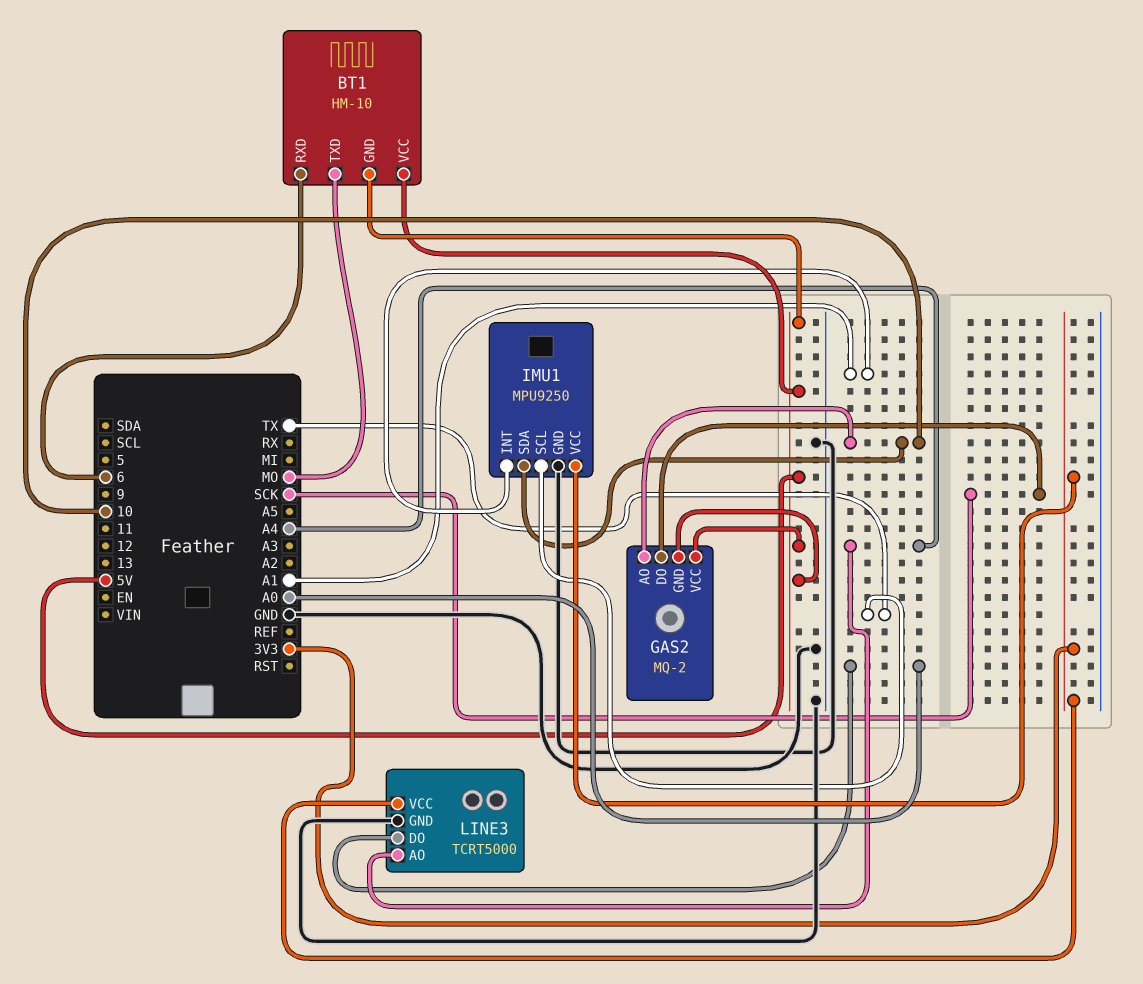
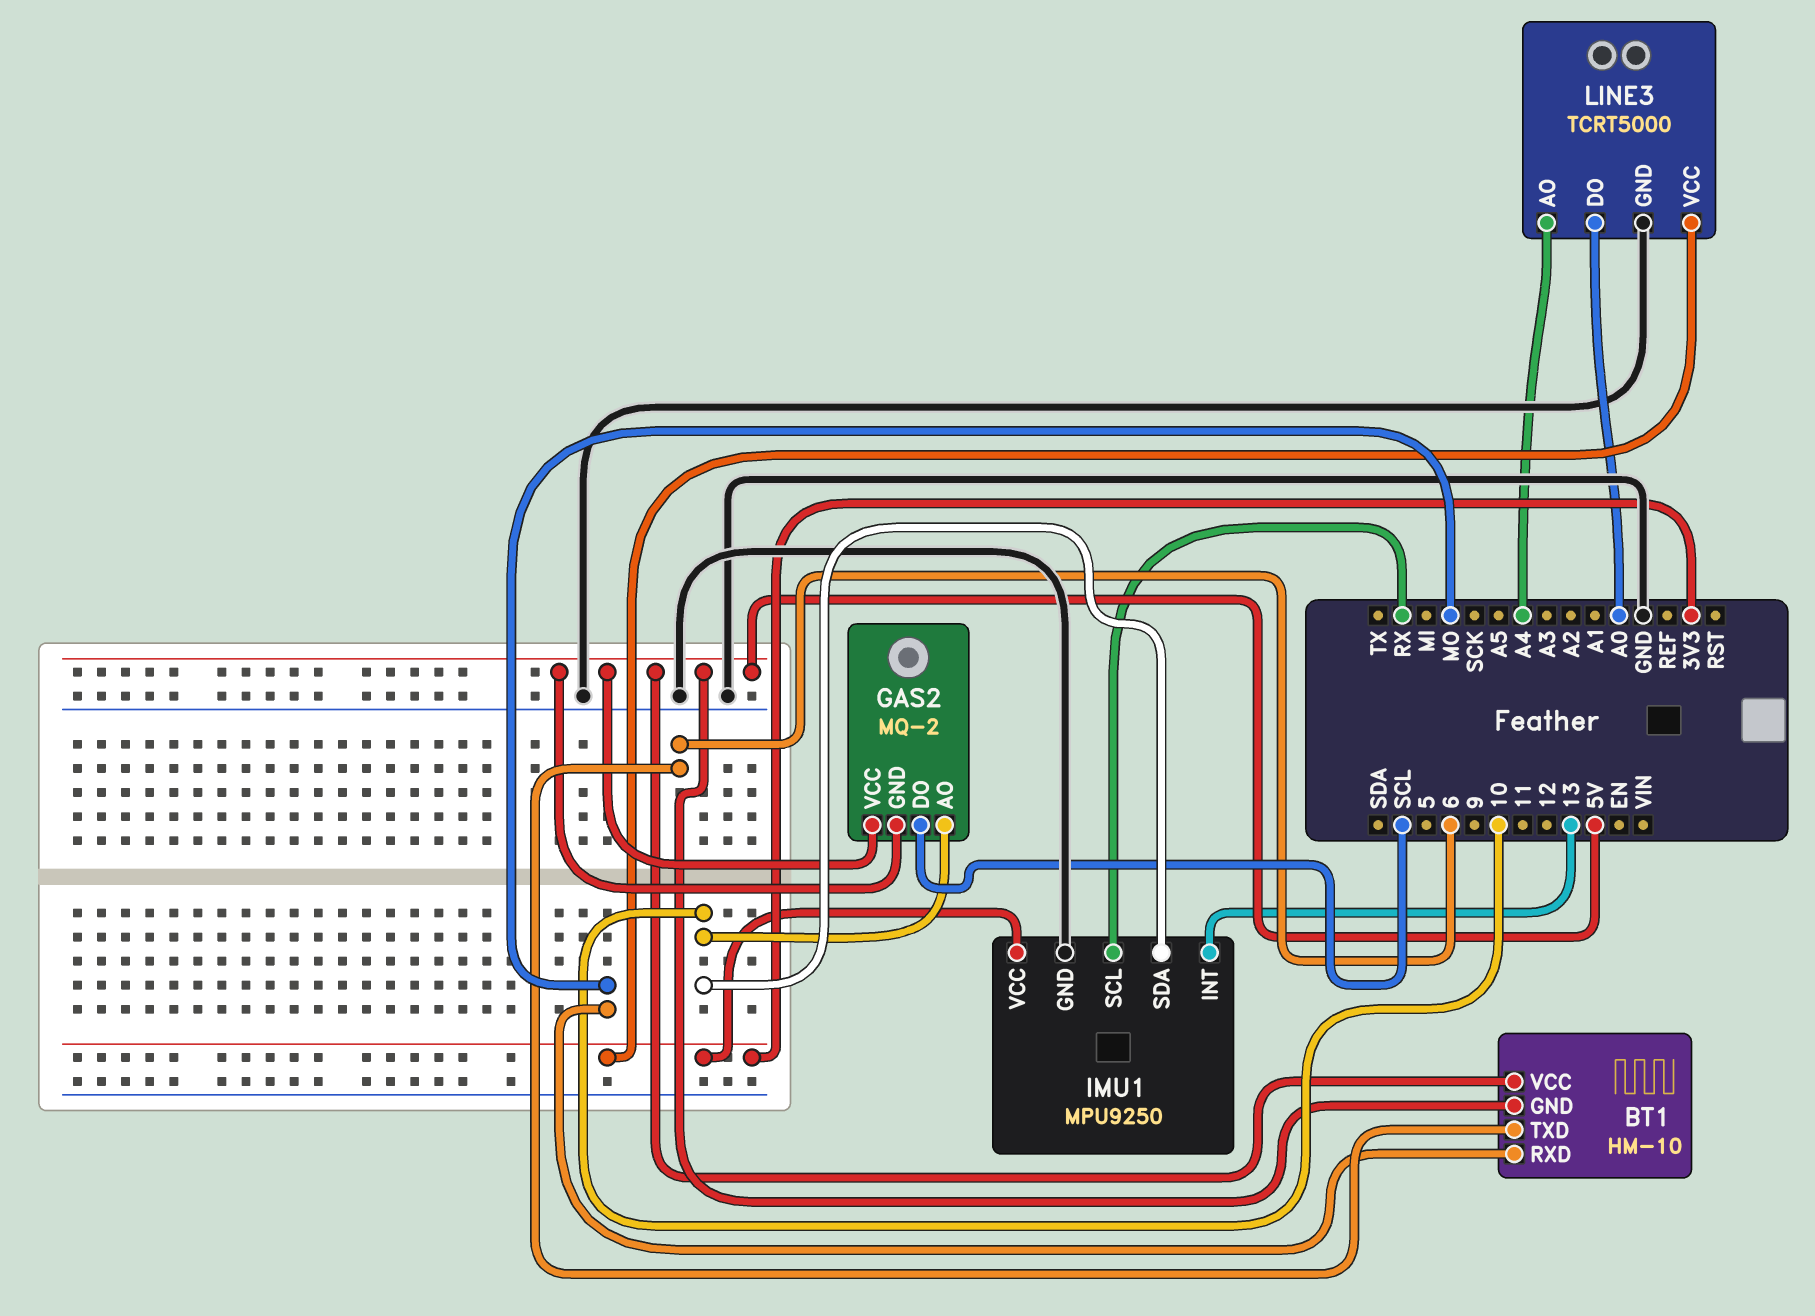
BT1 pin RXD: 6 -> MO
BT1 pin TXD: MO -> 6
GAS2 pin DO: SCK -> SCL
IMU1 pin INT: A1 -> 13
IMU1 pin SCL: TX -> RX

